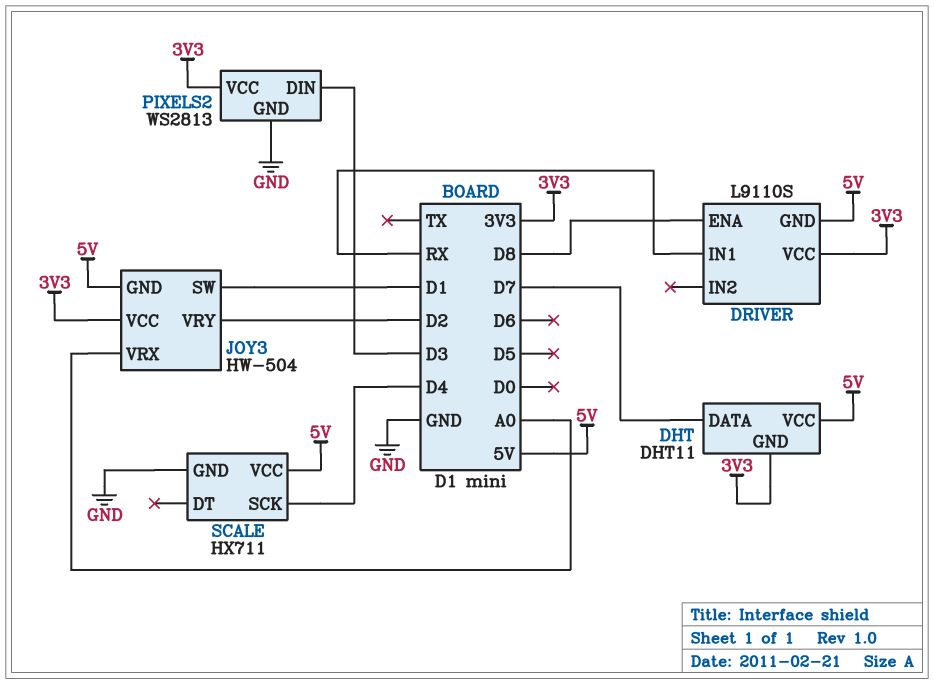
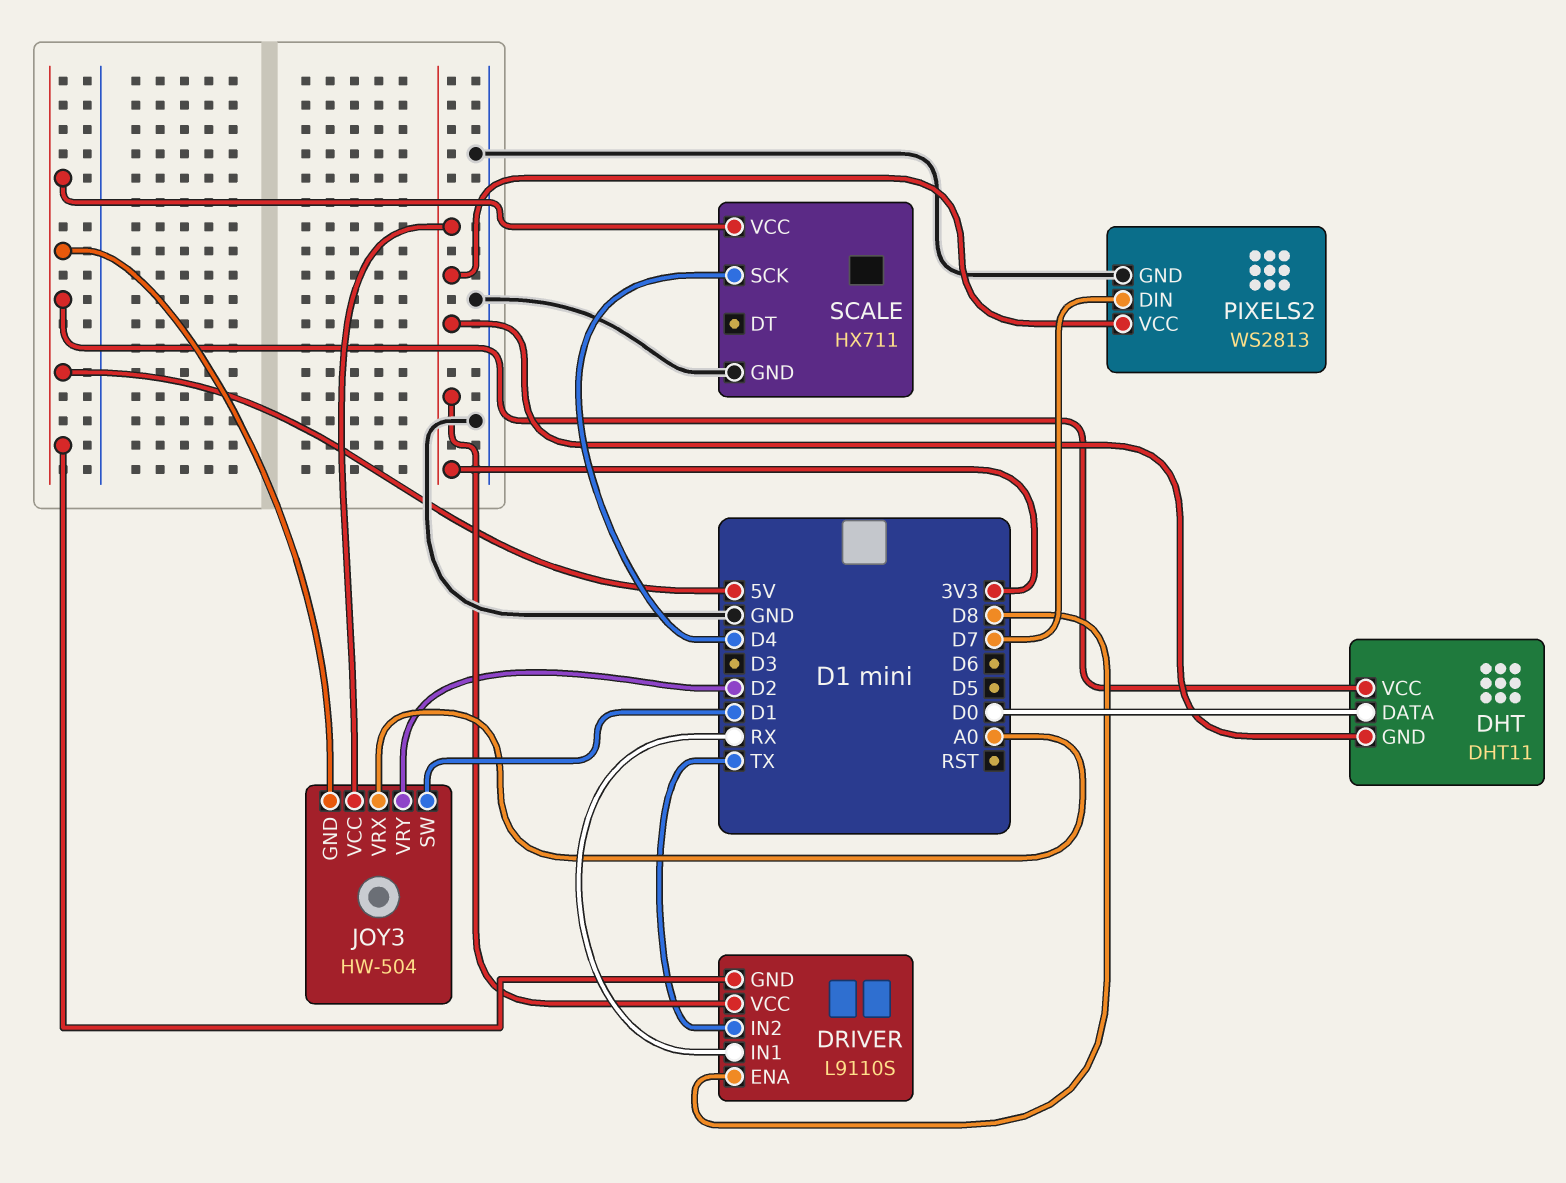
DHT pin DATA: D7 -> D0
DRIVER pin IN2: none -> TX
PIXELS2 pin DIN: D3 -> D7

